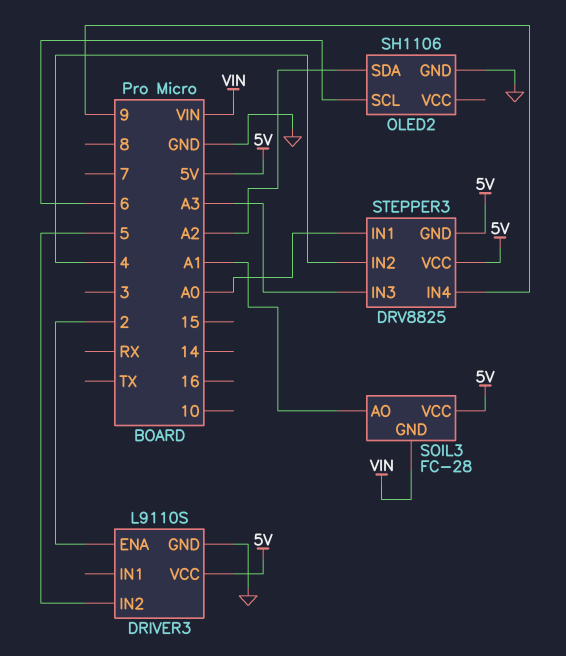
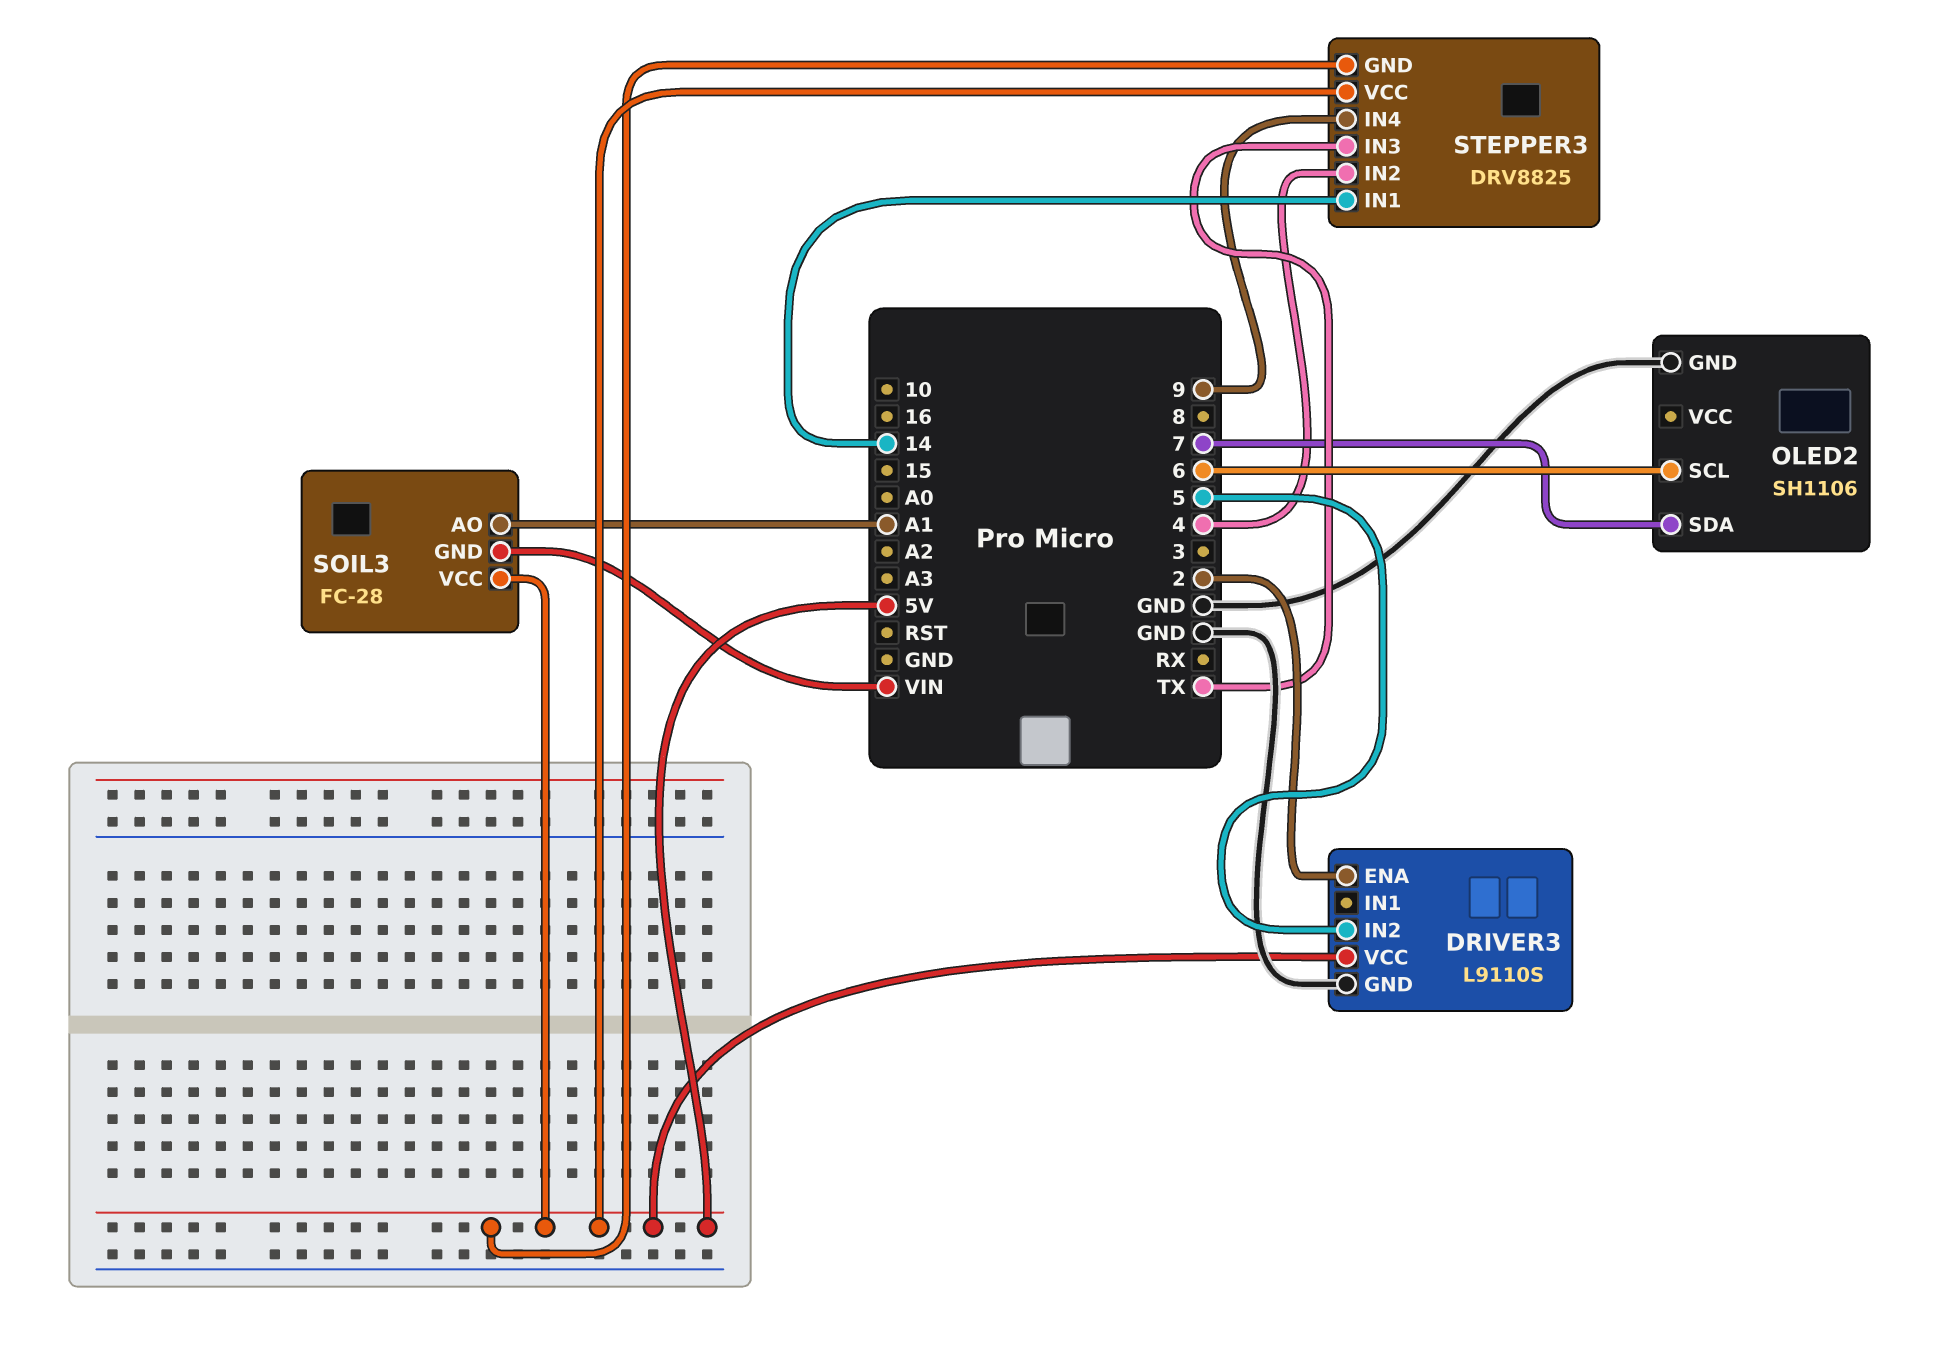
OLED2 pin SDA: A2 -> 7
STEPPER3 pin IN1: A0 -> 14
STEPPER3 pin IN3: A3 -> TX

